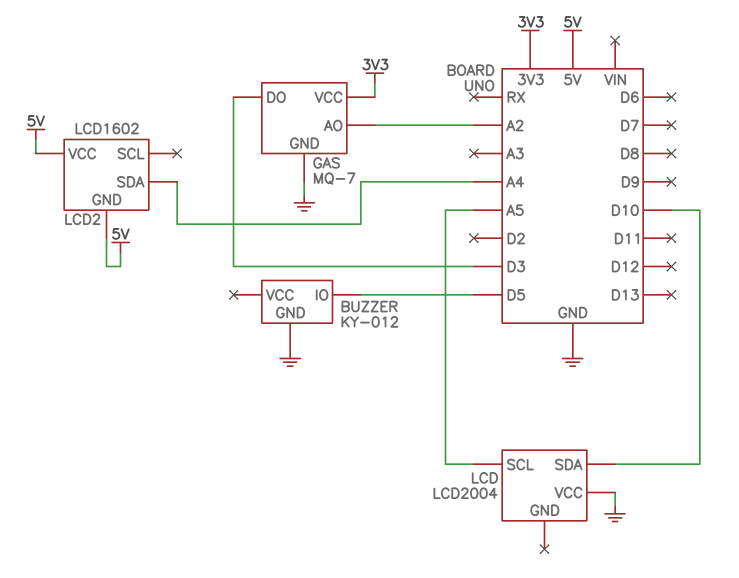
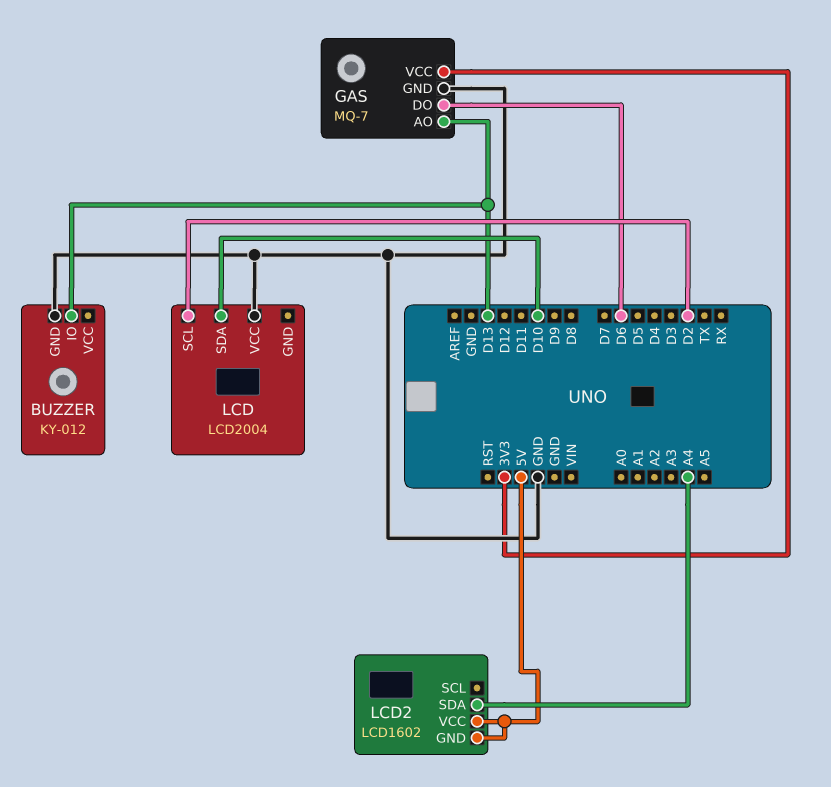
BUZZER pin IO: D5 -> D13
GAS pin AO: A2 -> D13
GAS pin DO: D3 -> D6
LCD pin SCL: A5 -> D2

